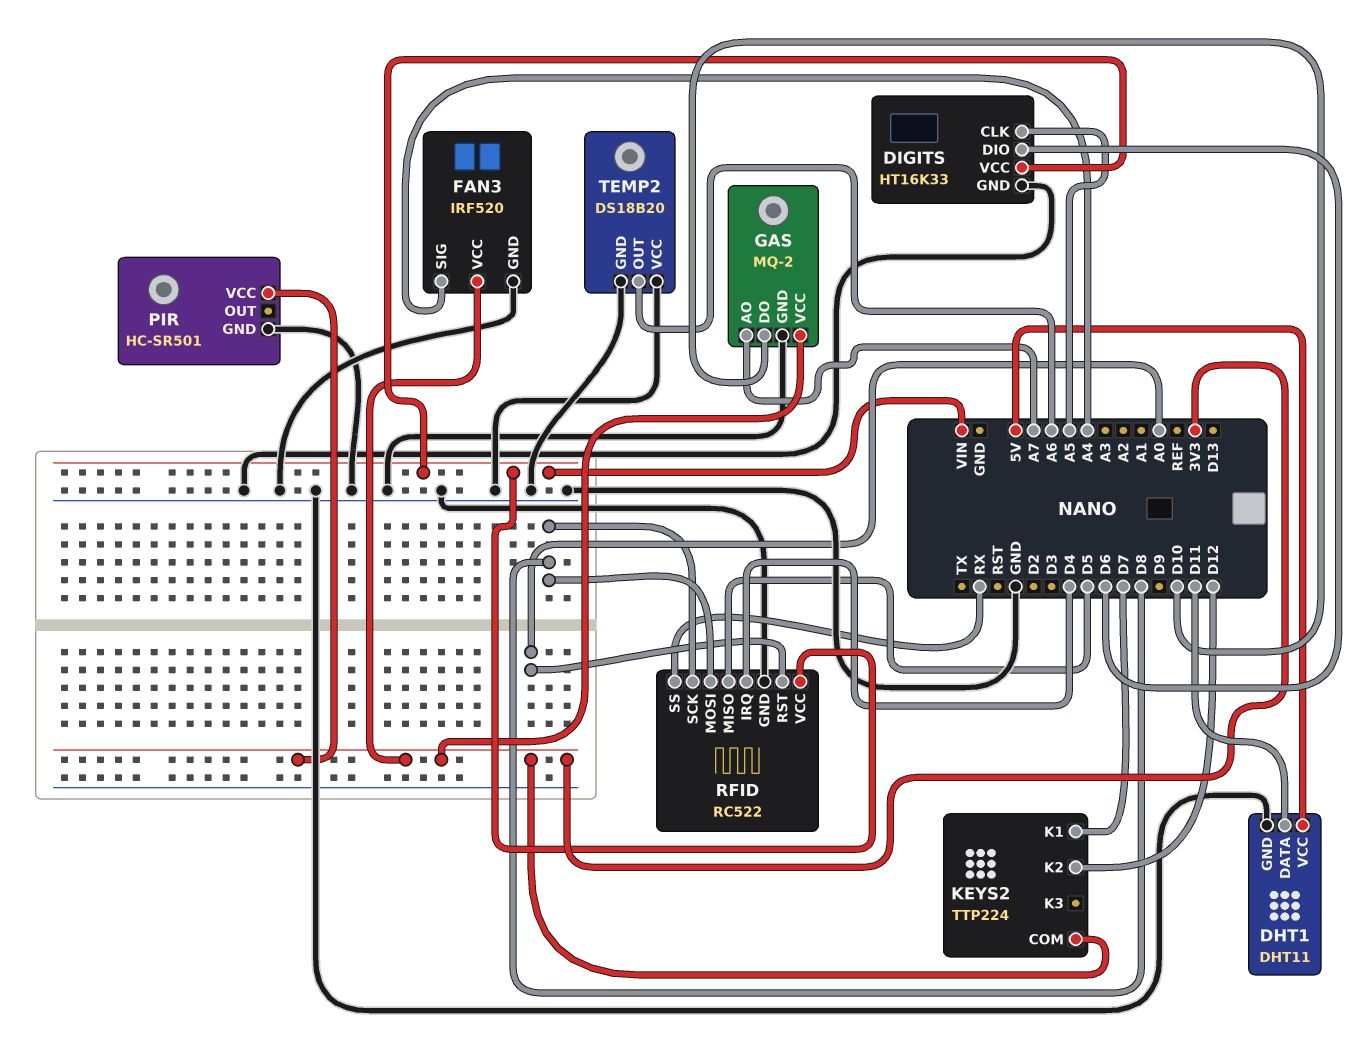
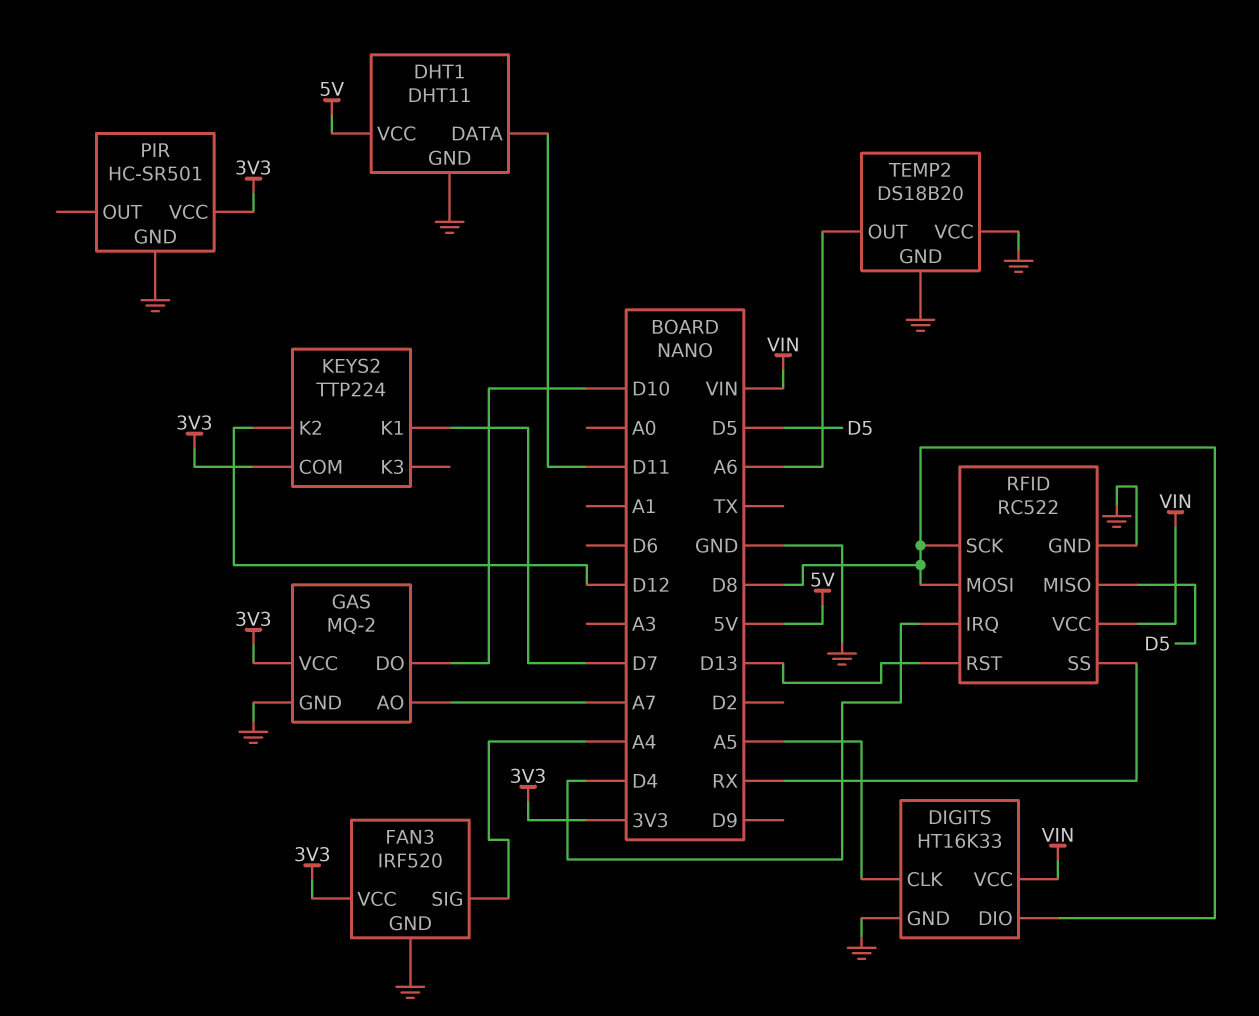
DIGITS pin DIO: D6 -> D8
RFID pin RST: A0 -> D13

